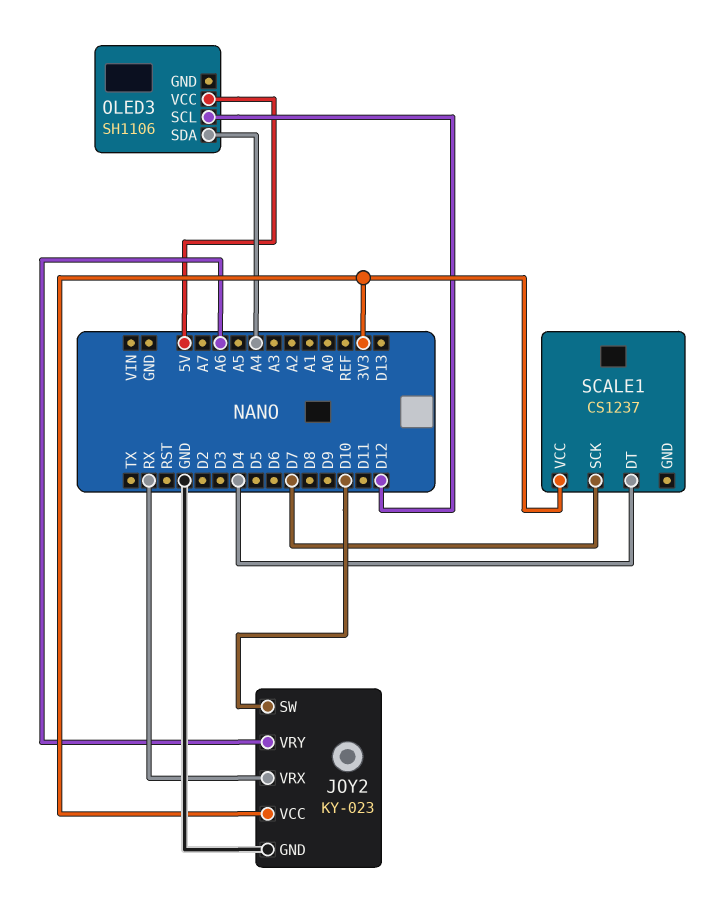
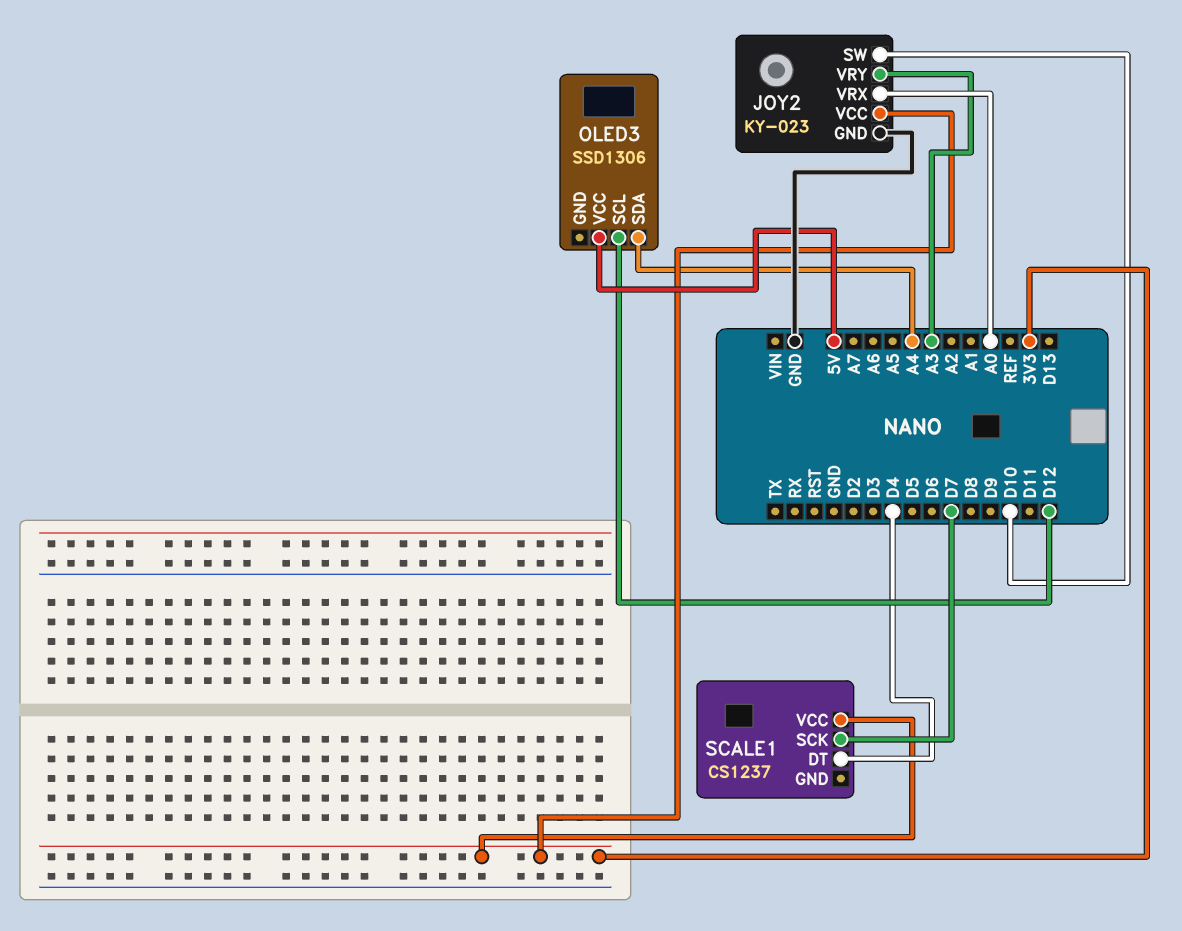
JOY2 pin VRX: RX -> A0
JOY2 pin VRY: A6 -> A3
OLED3: SH1106 -> SSD1306

